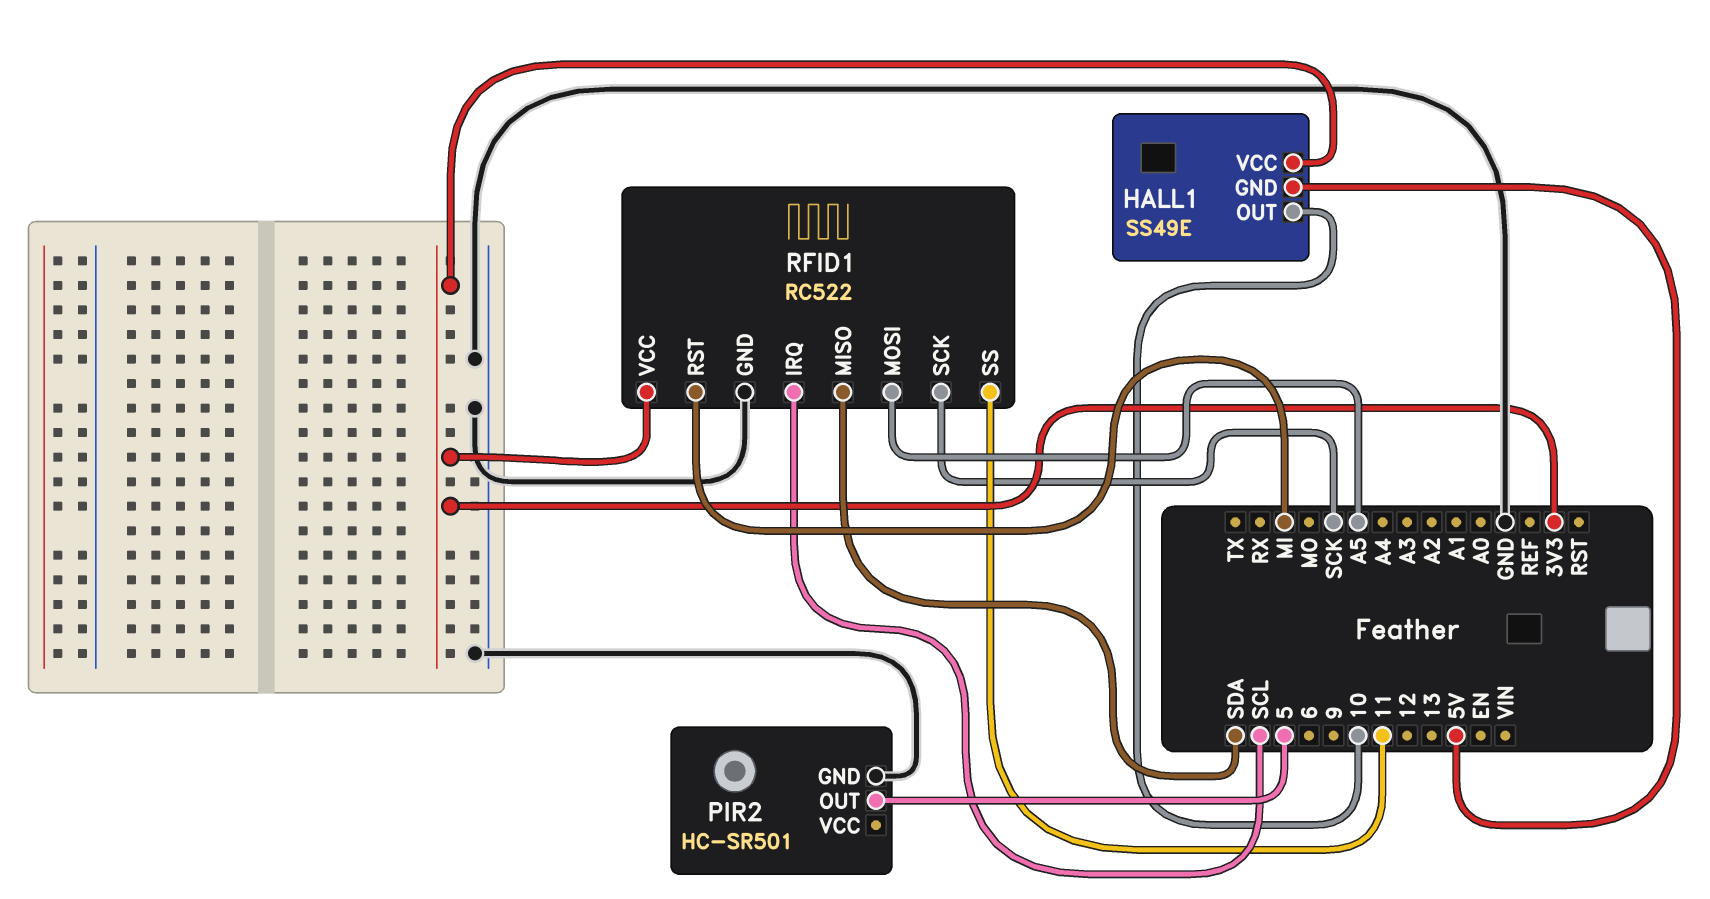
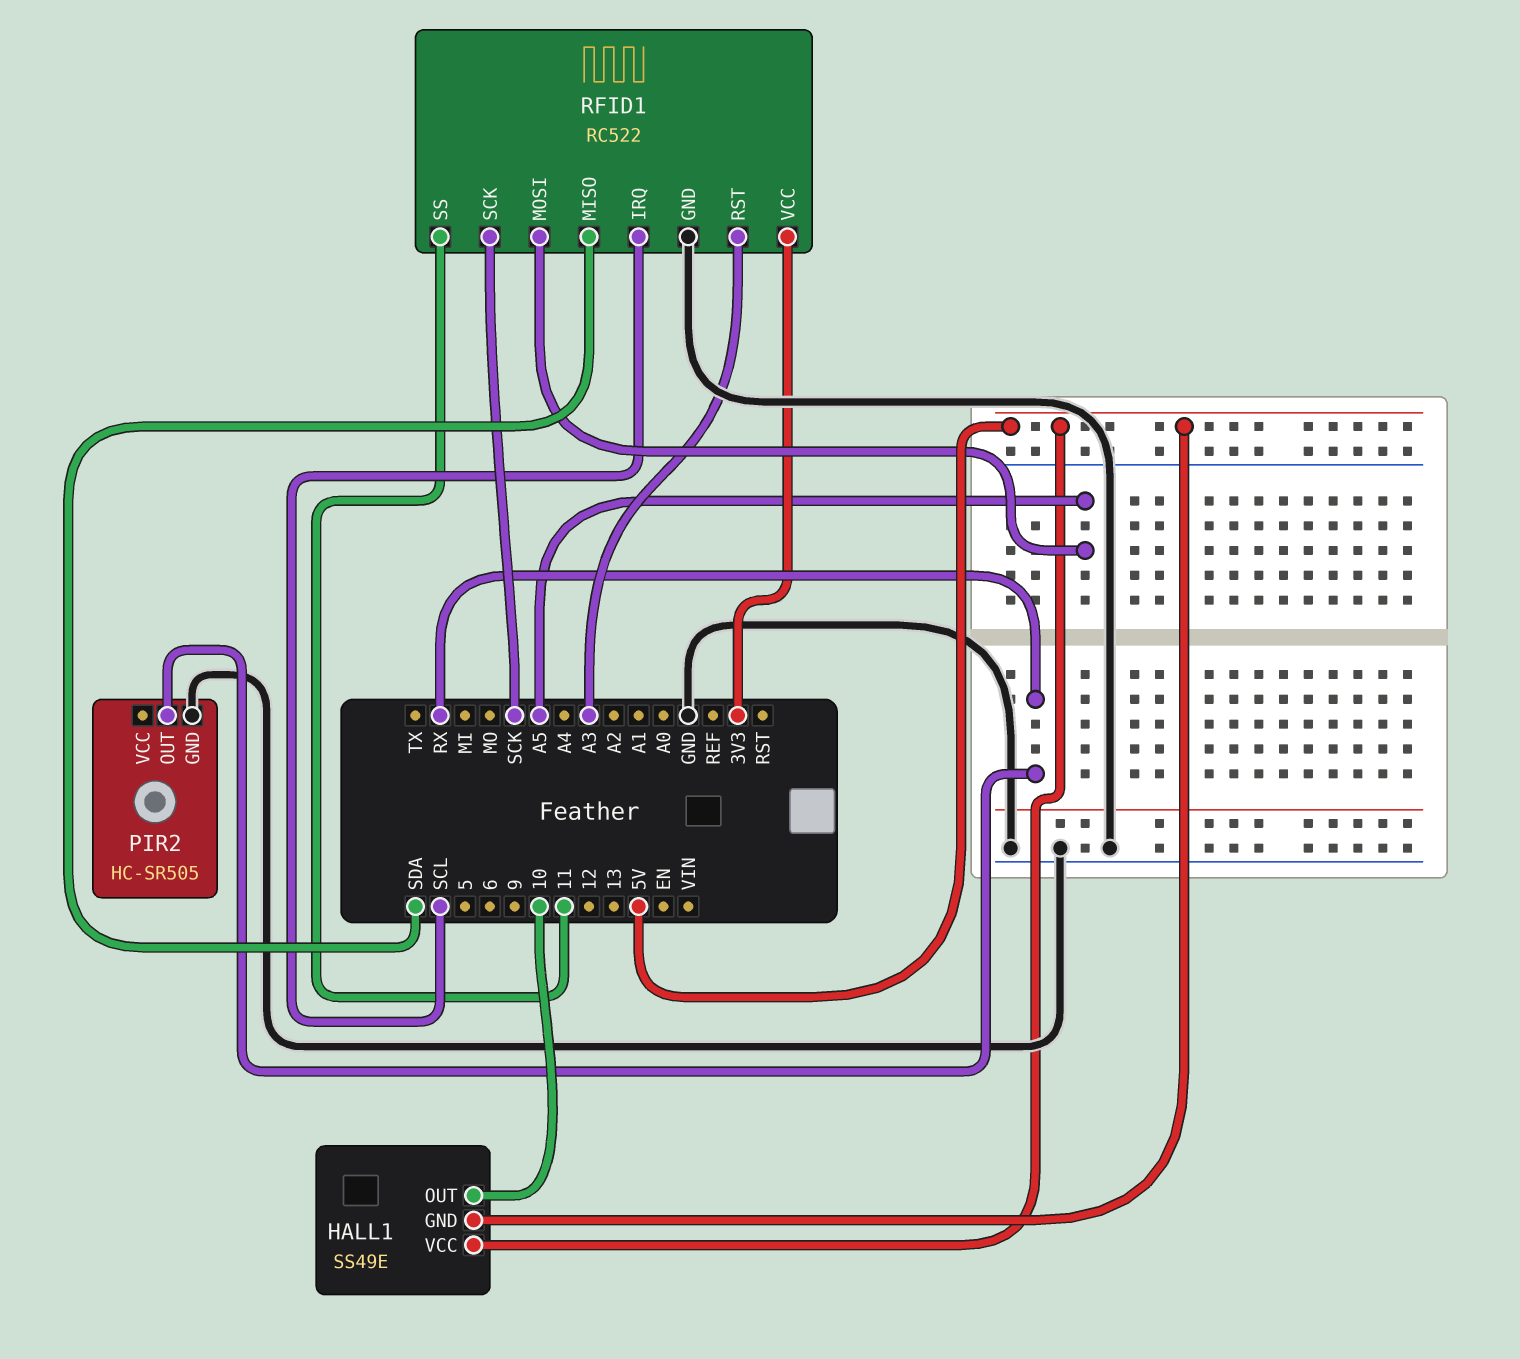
HALL1 pin VCC: 3V3 -> 5V
PIR2: HC-SR501 -> HC-SR505
PIR2 pin OUT: 5 -> RX
RFID1 pin RST: MI -> A3

